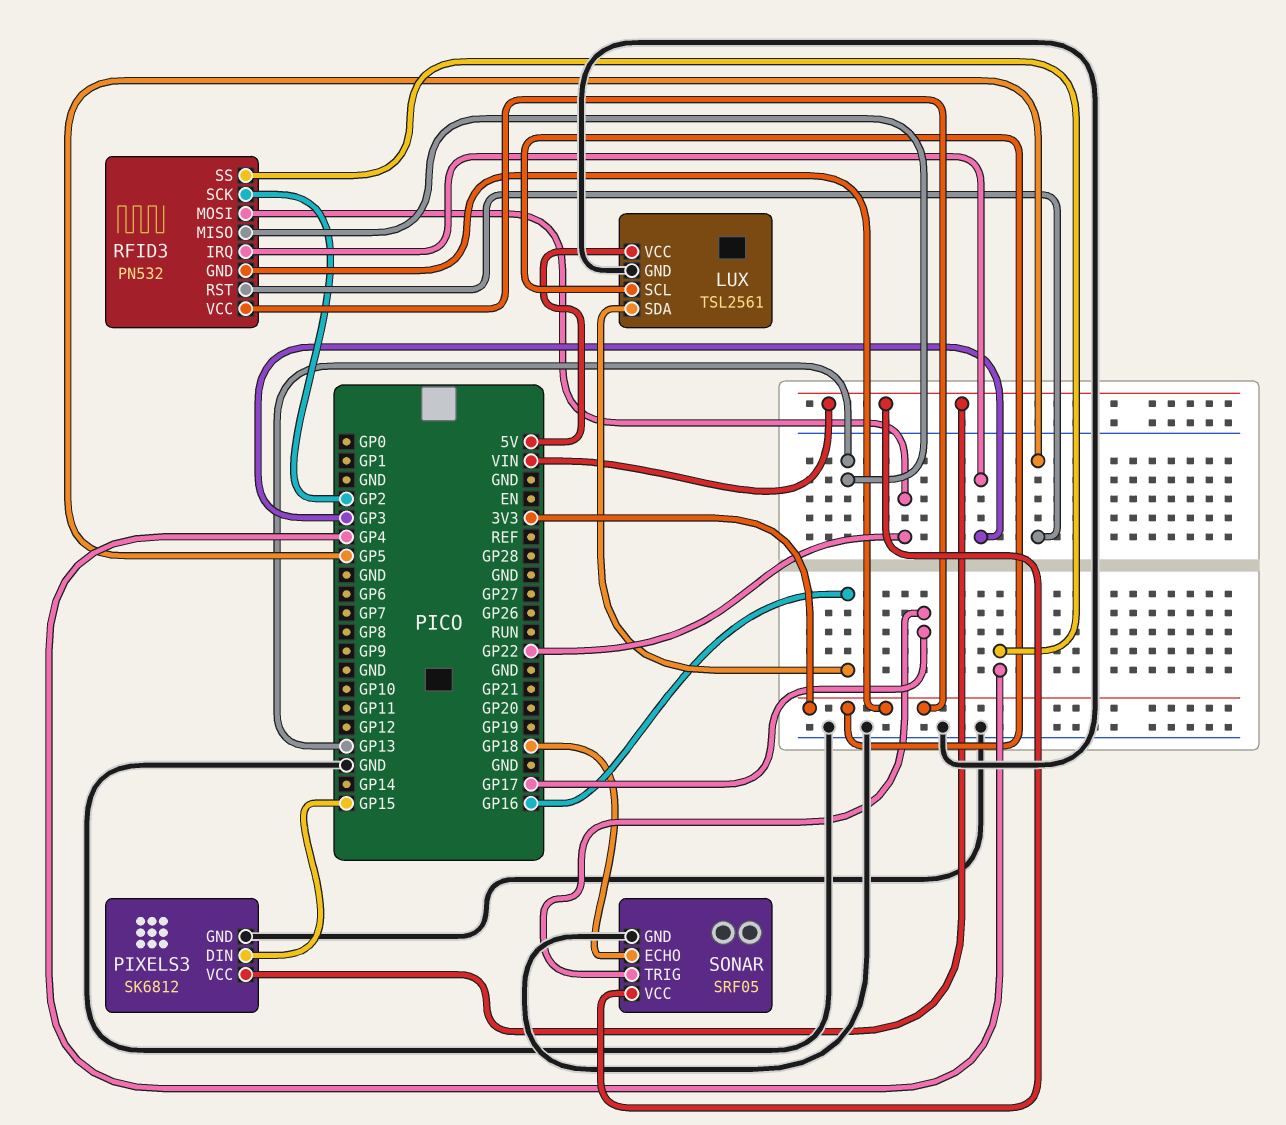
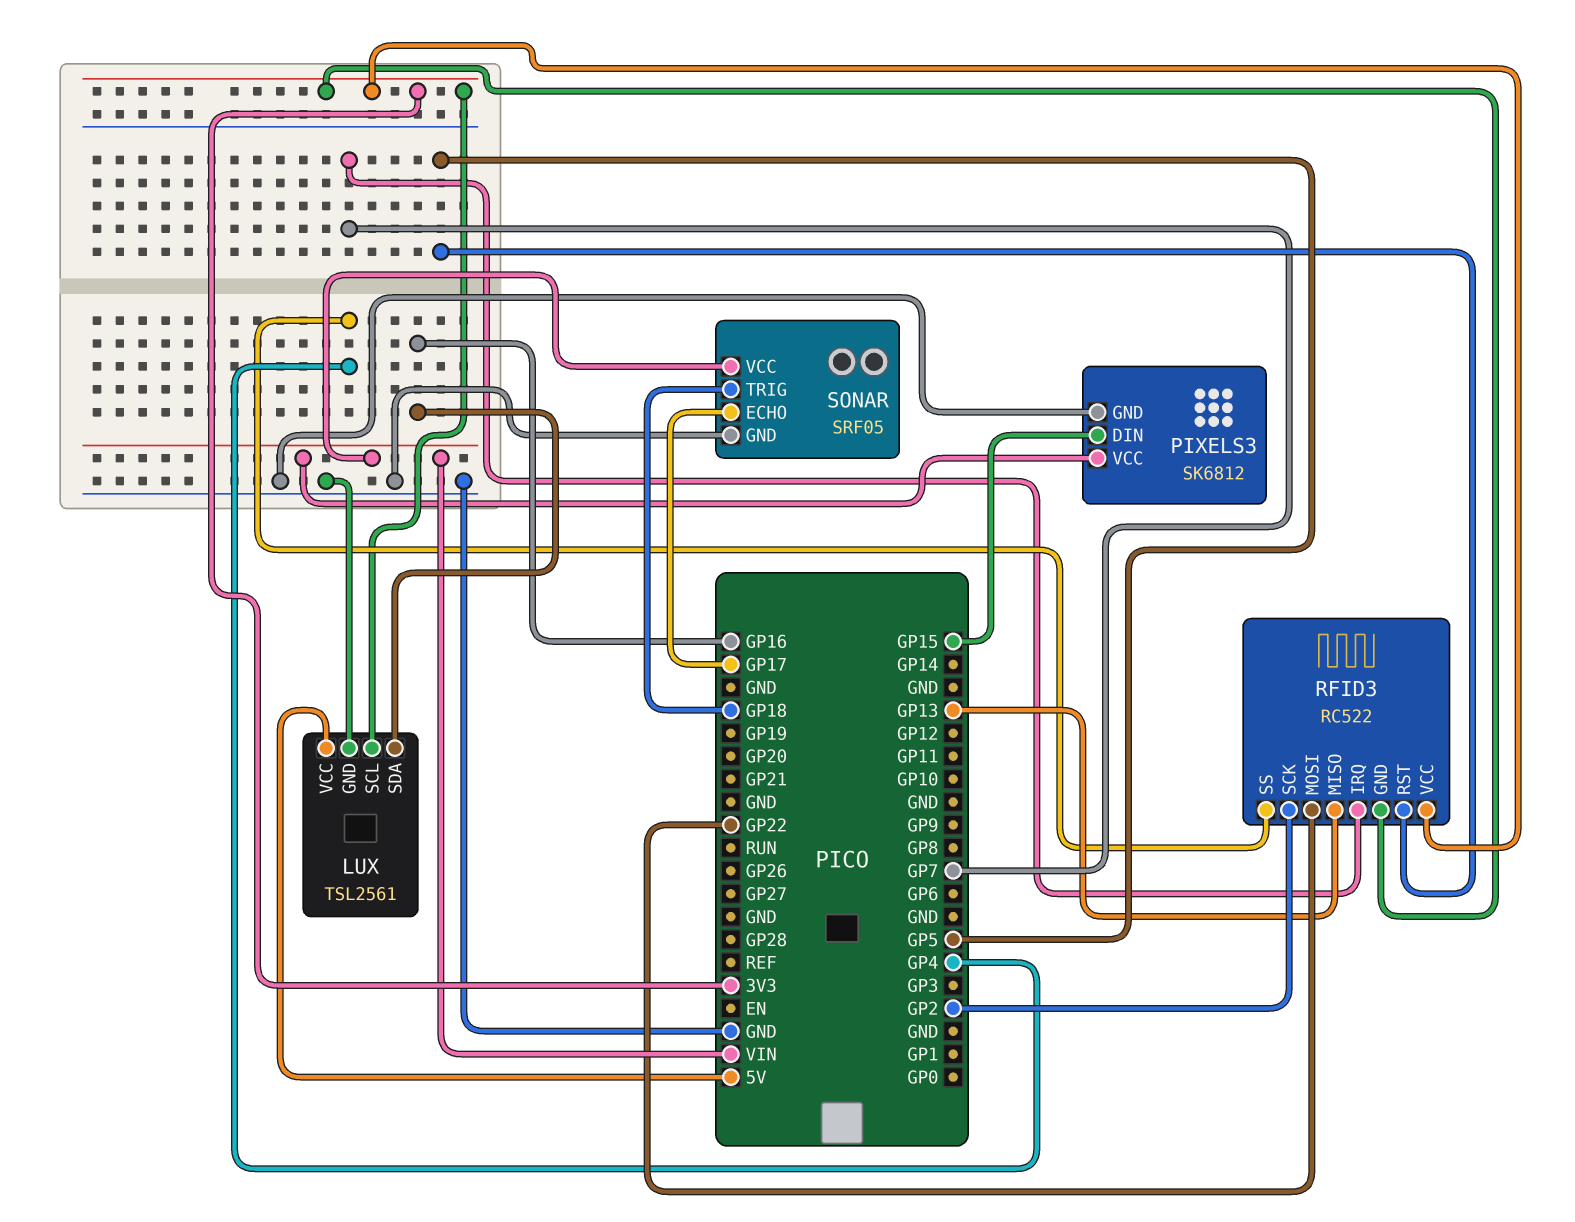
RFID3: PN532 -> RC522
RFID3 pin IRQ: GP3 -> GP7
SONAR pin ECHO: GP18 -> GP17
SONAR pin TRIG: GP17 -> GP18

